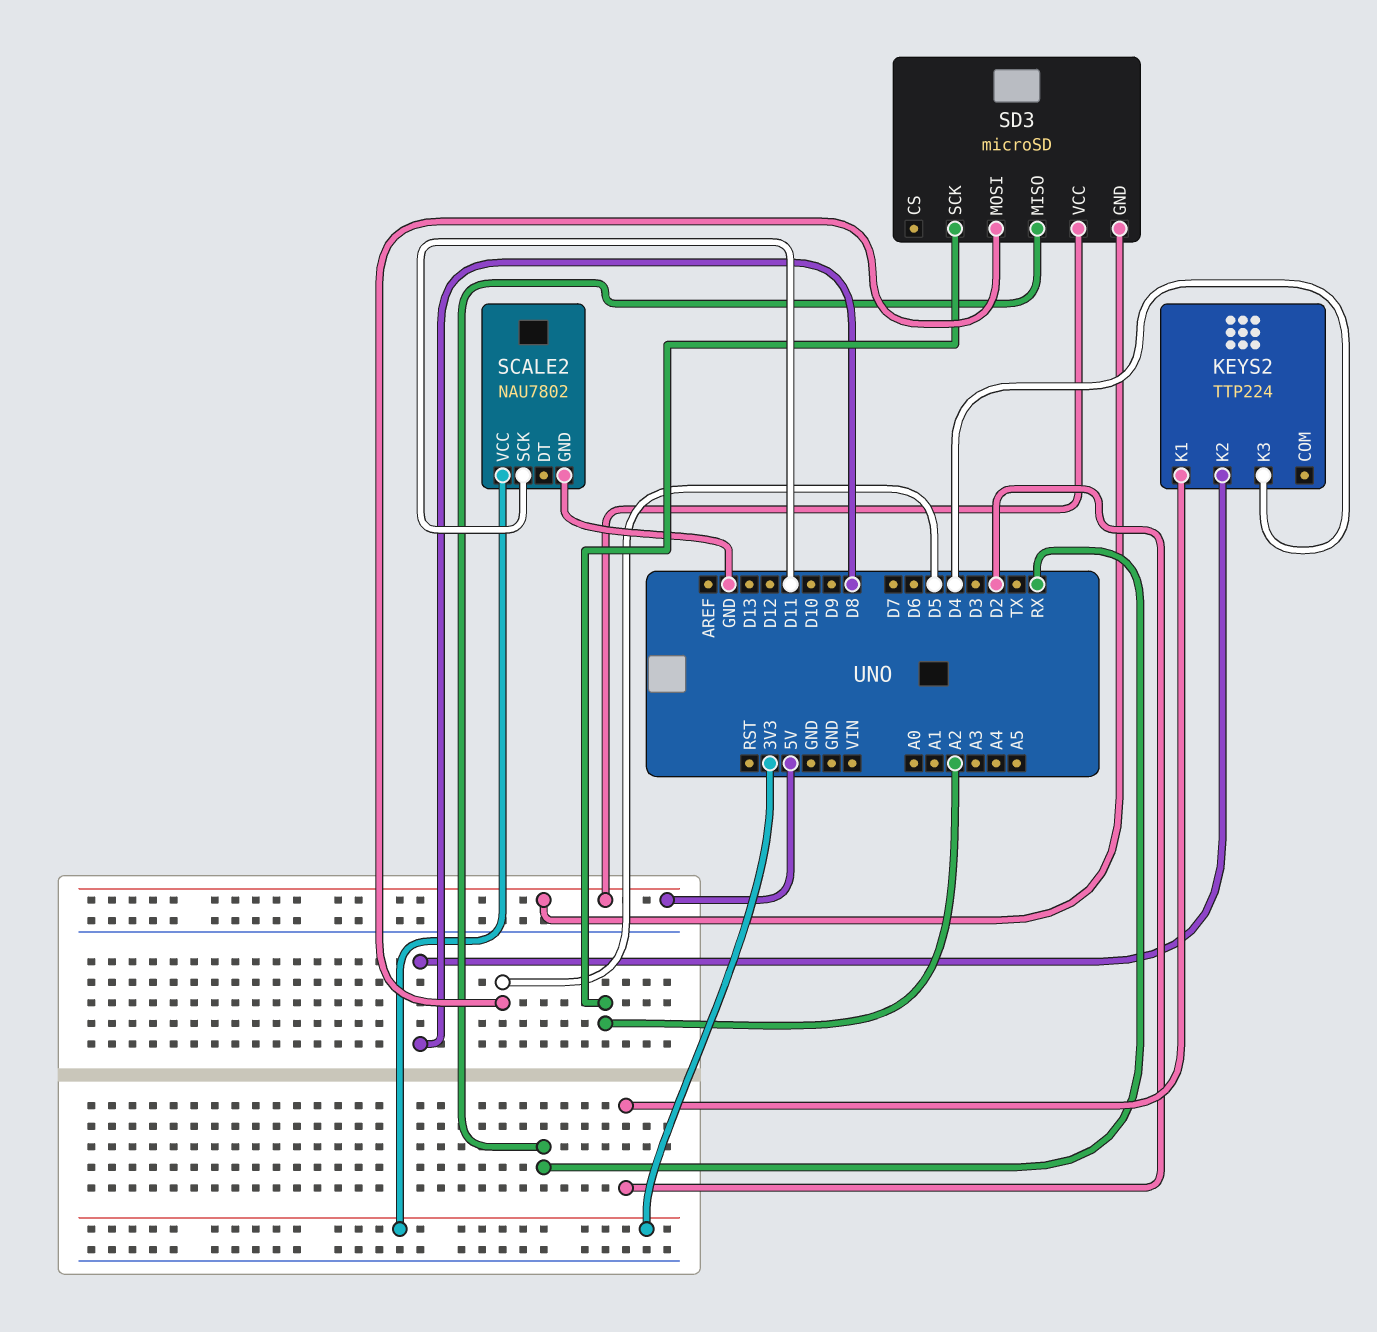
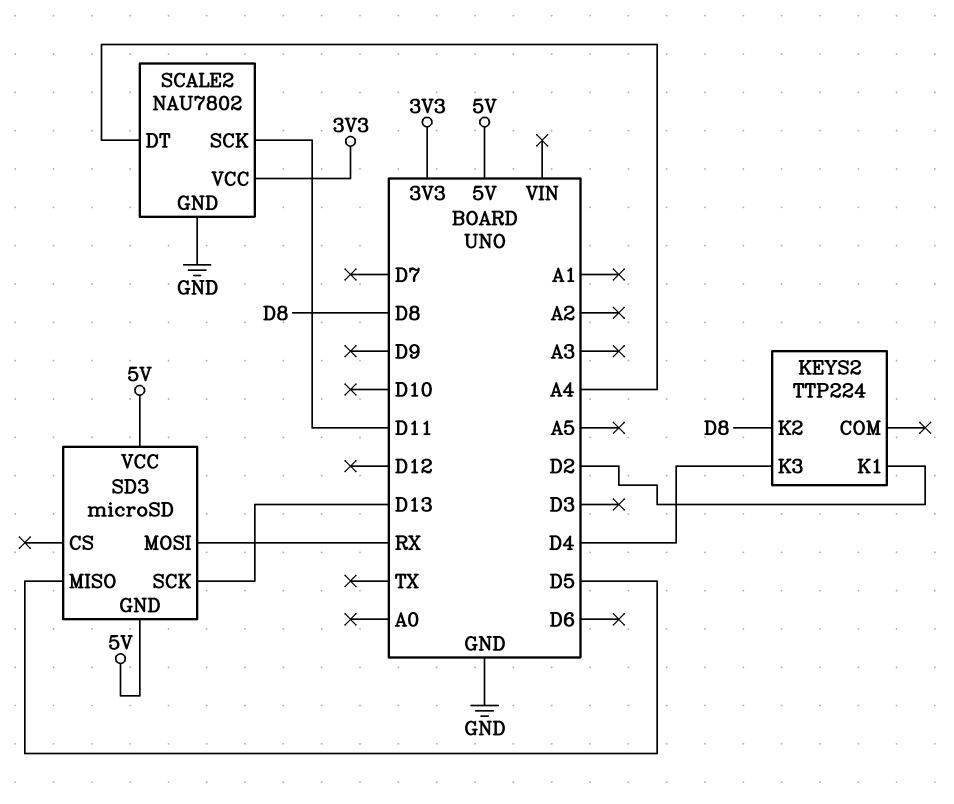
SCALE2 pin DT: none -> A4
SD3 pin MISO: RX -> D5
SD3 pin MOSI: D5 -> RX
SD3 pin SCK: A2 -> D13

